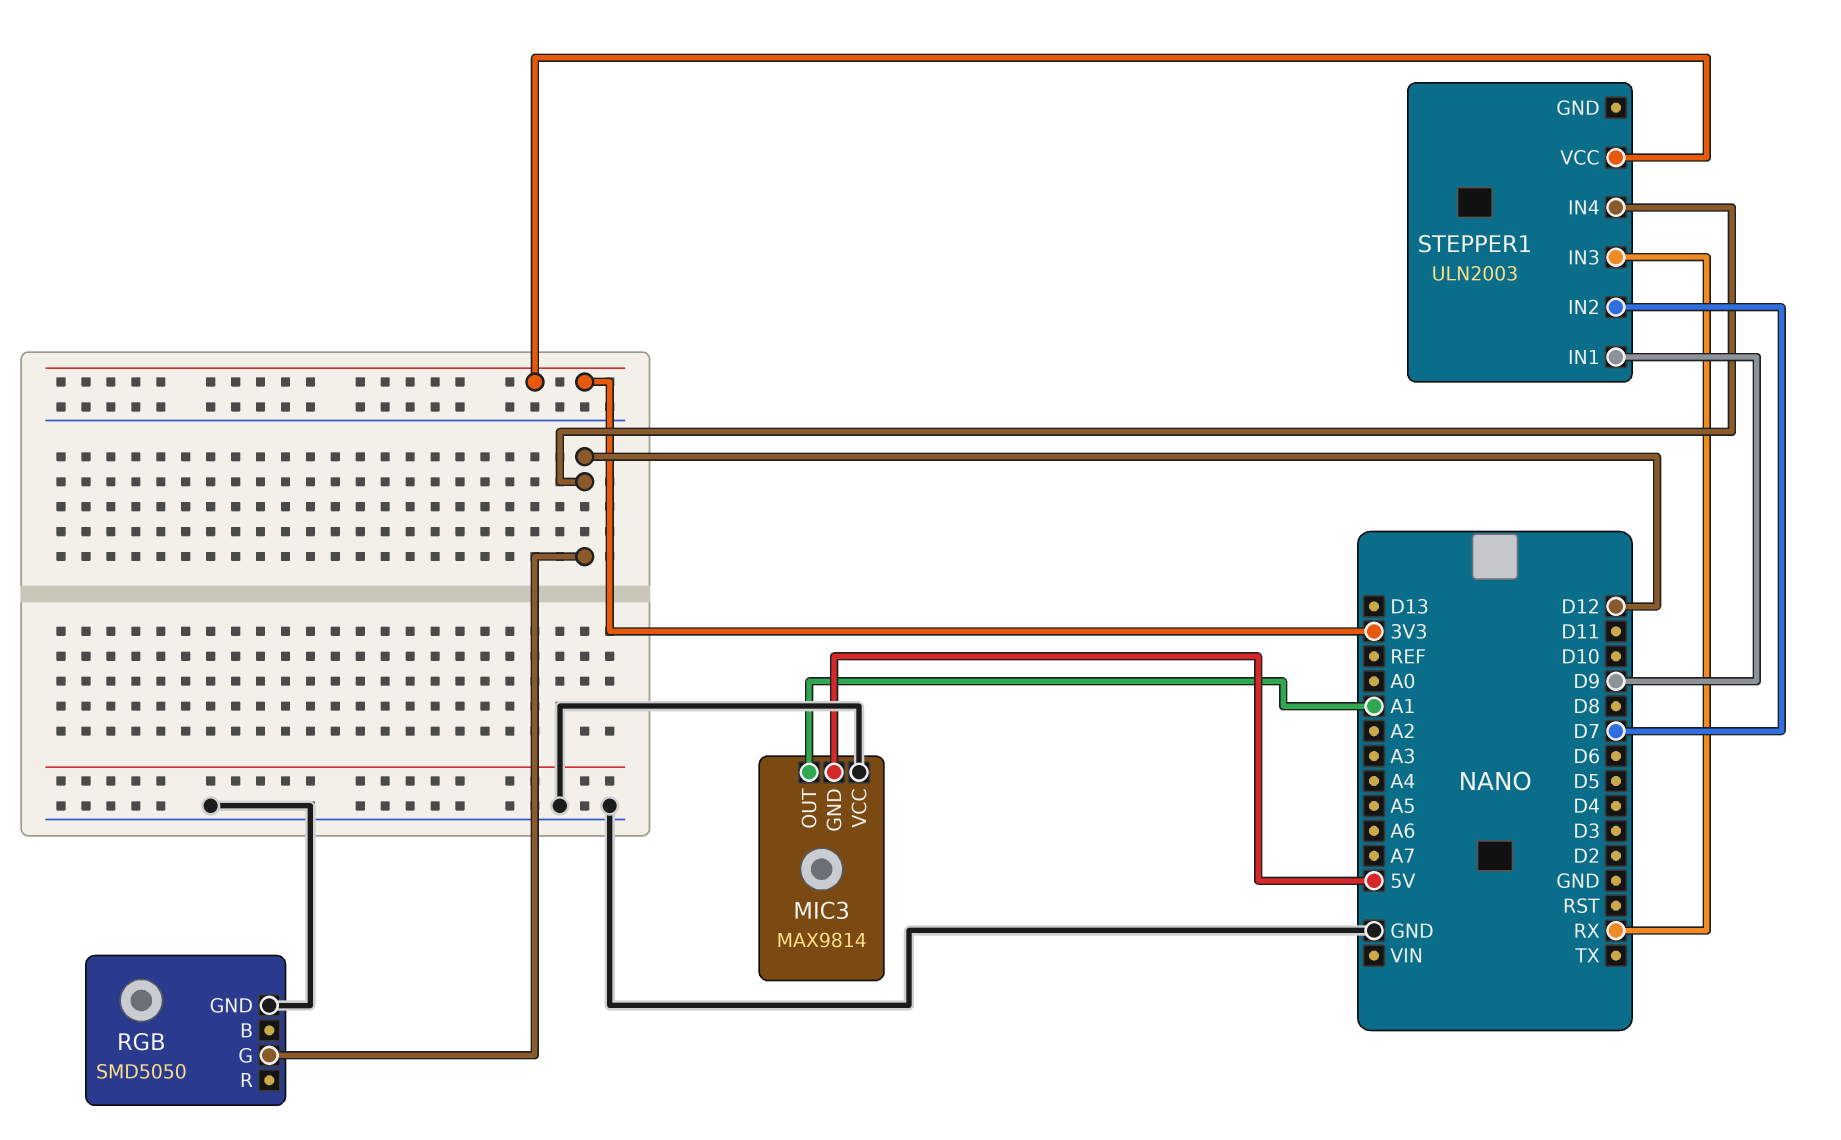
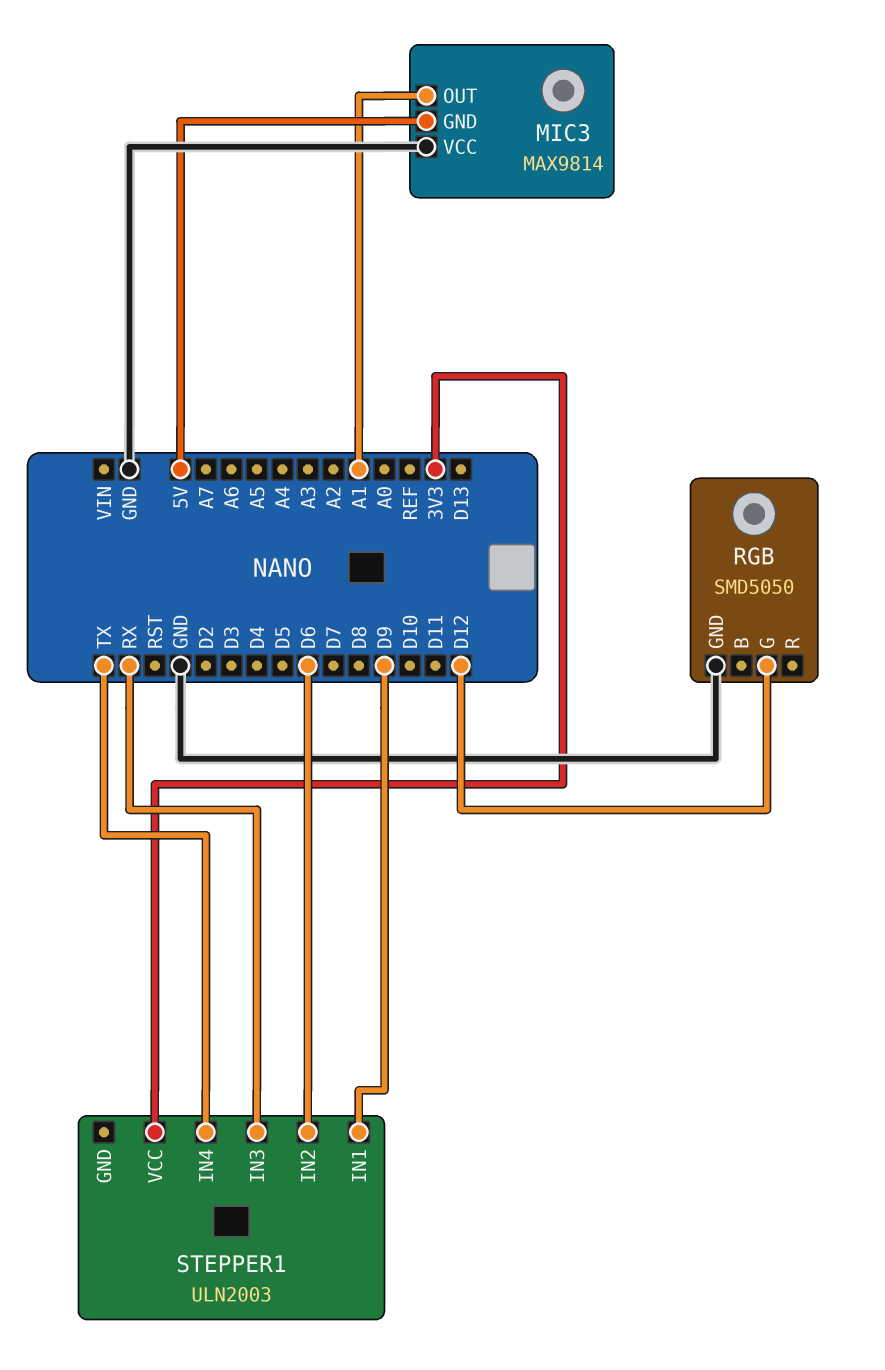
STEPPER1 pin IN2: D7 -> D6
STEPPER1 pin IN4: D12 -> TX

